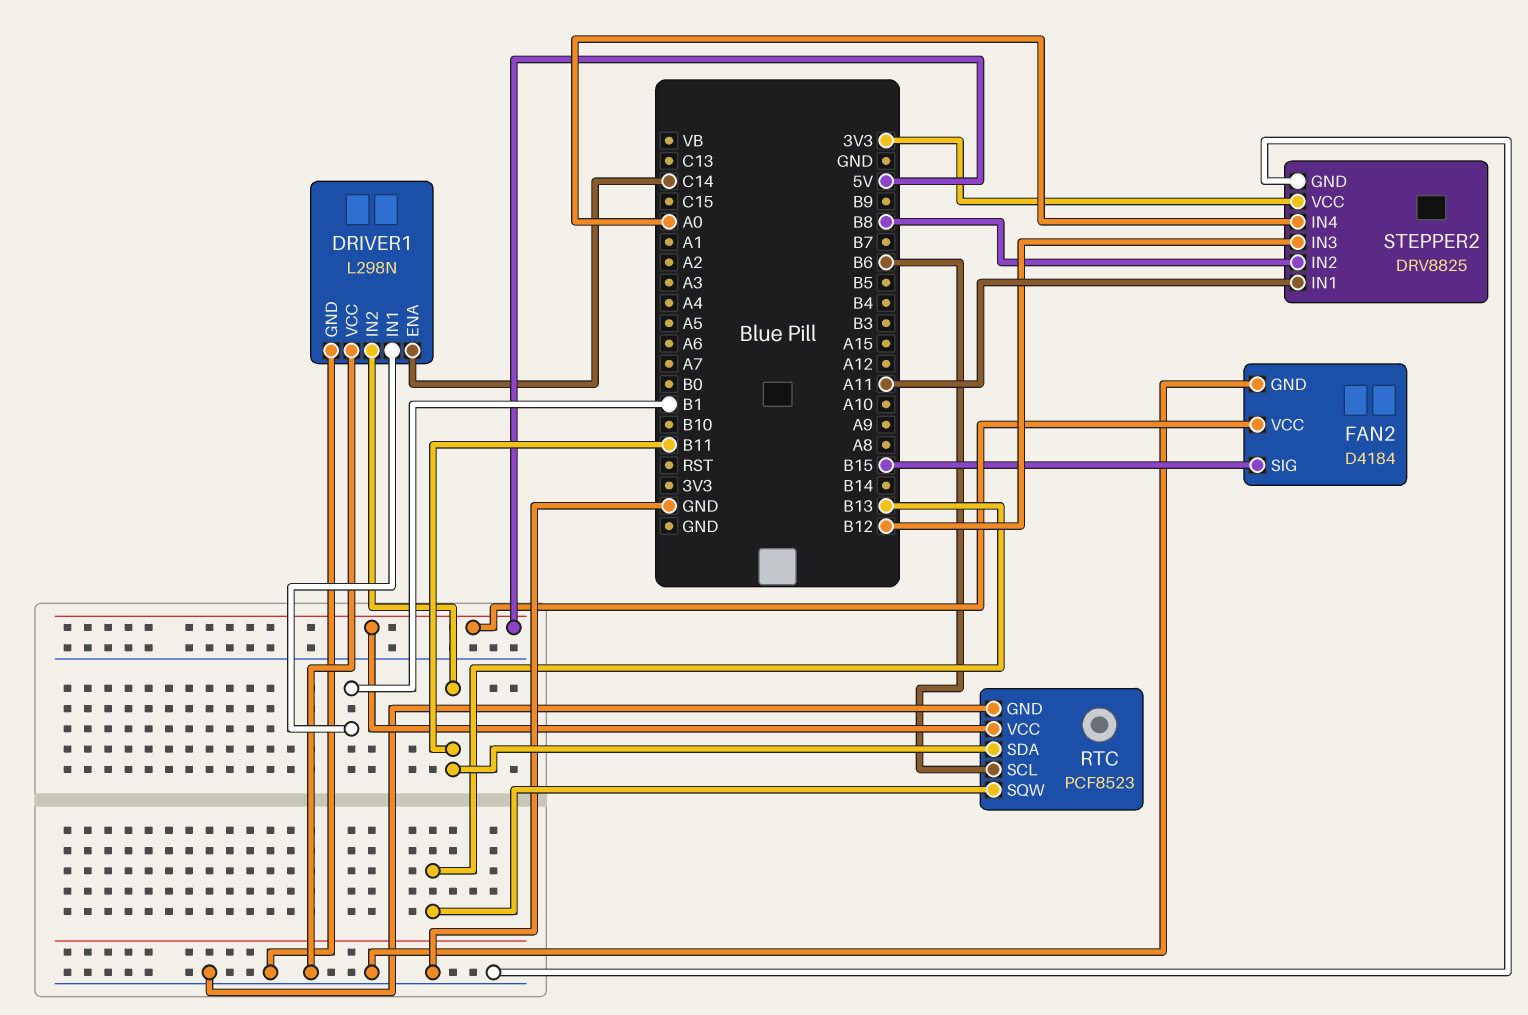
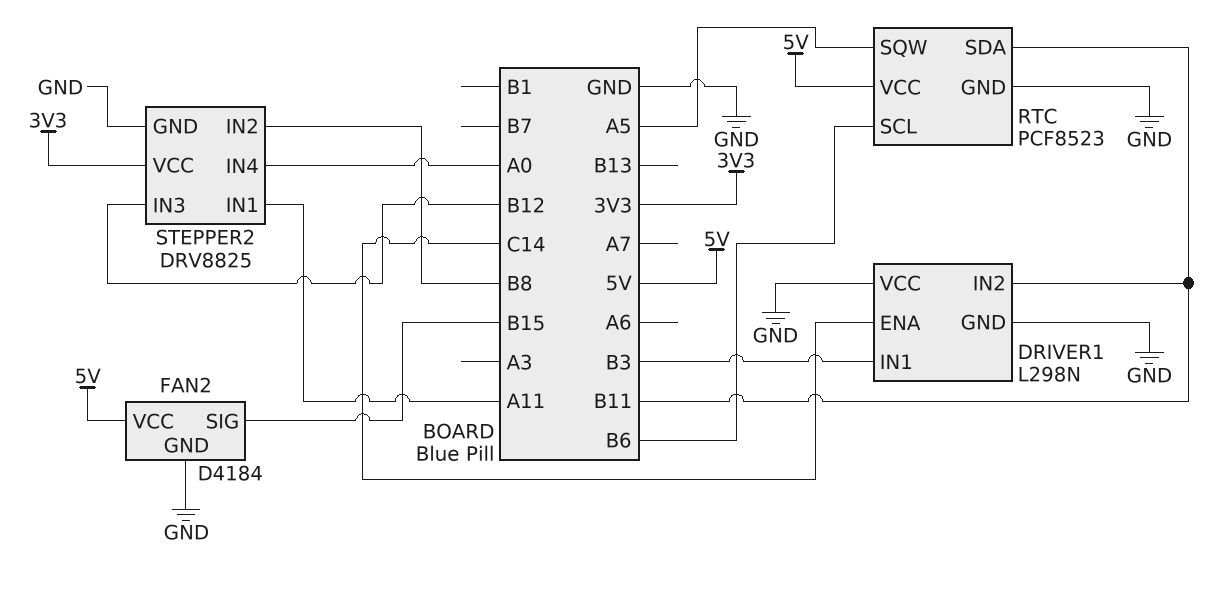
DRIVER1 pin IN1: B1 -> B3
RTC pin SQW: B13 -> A5

